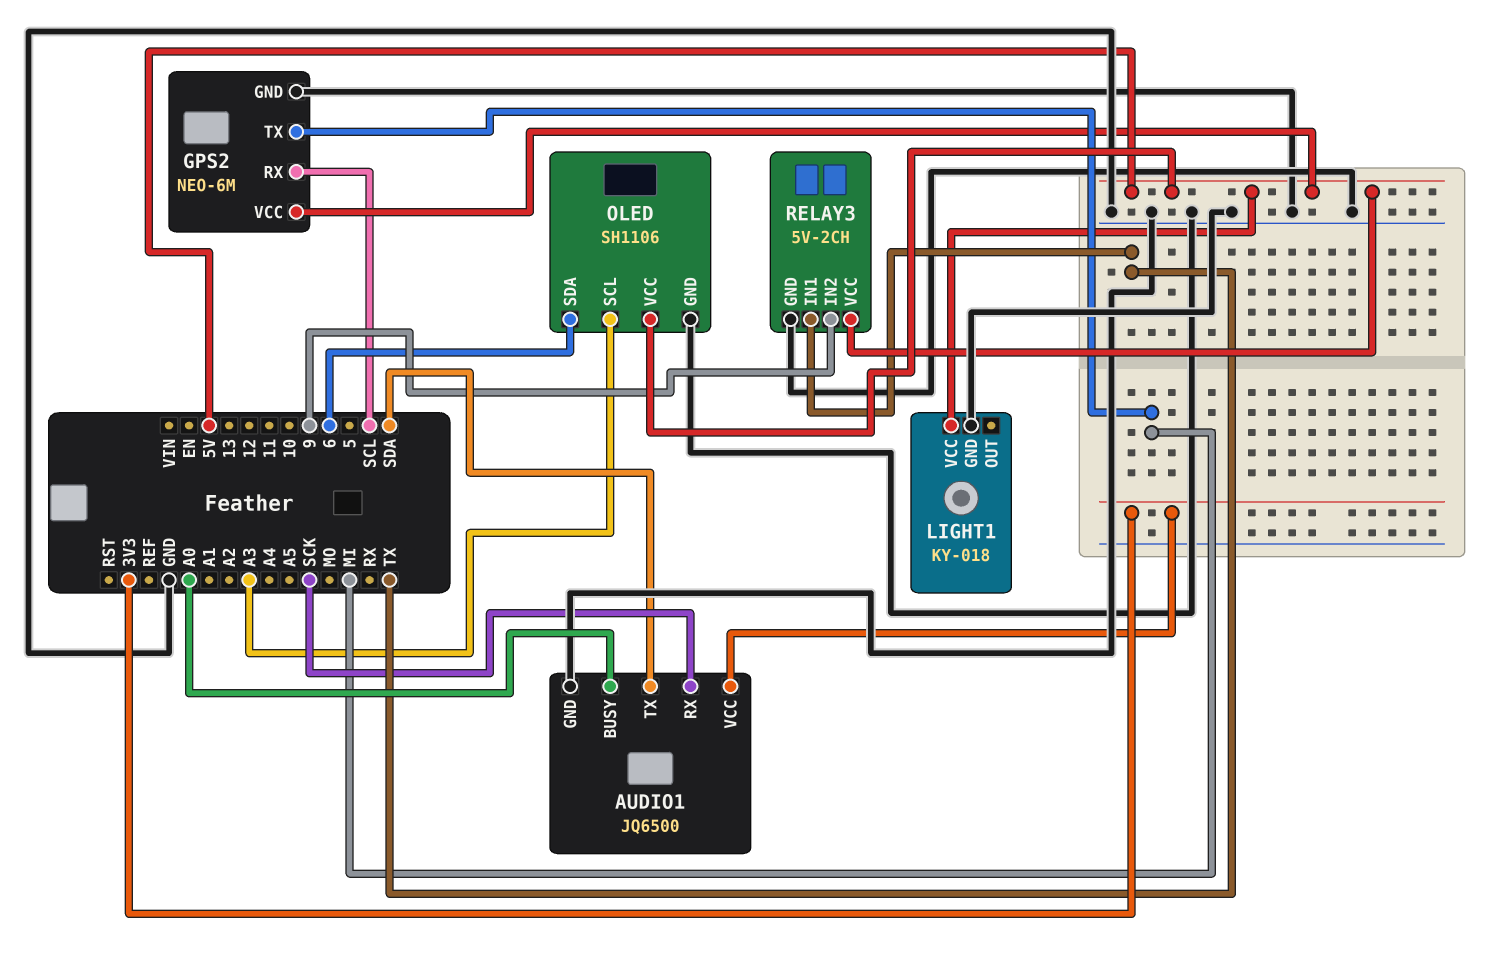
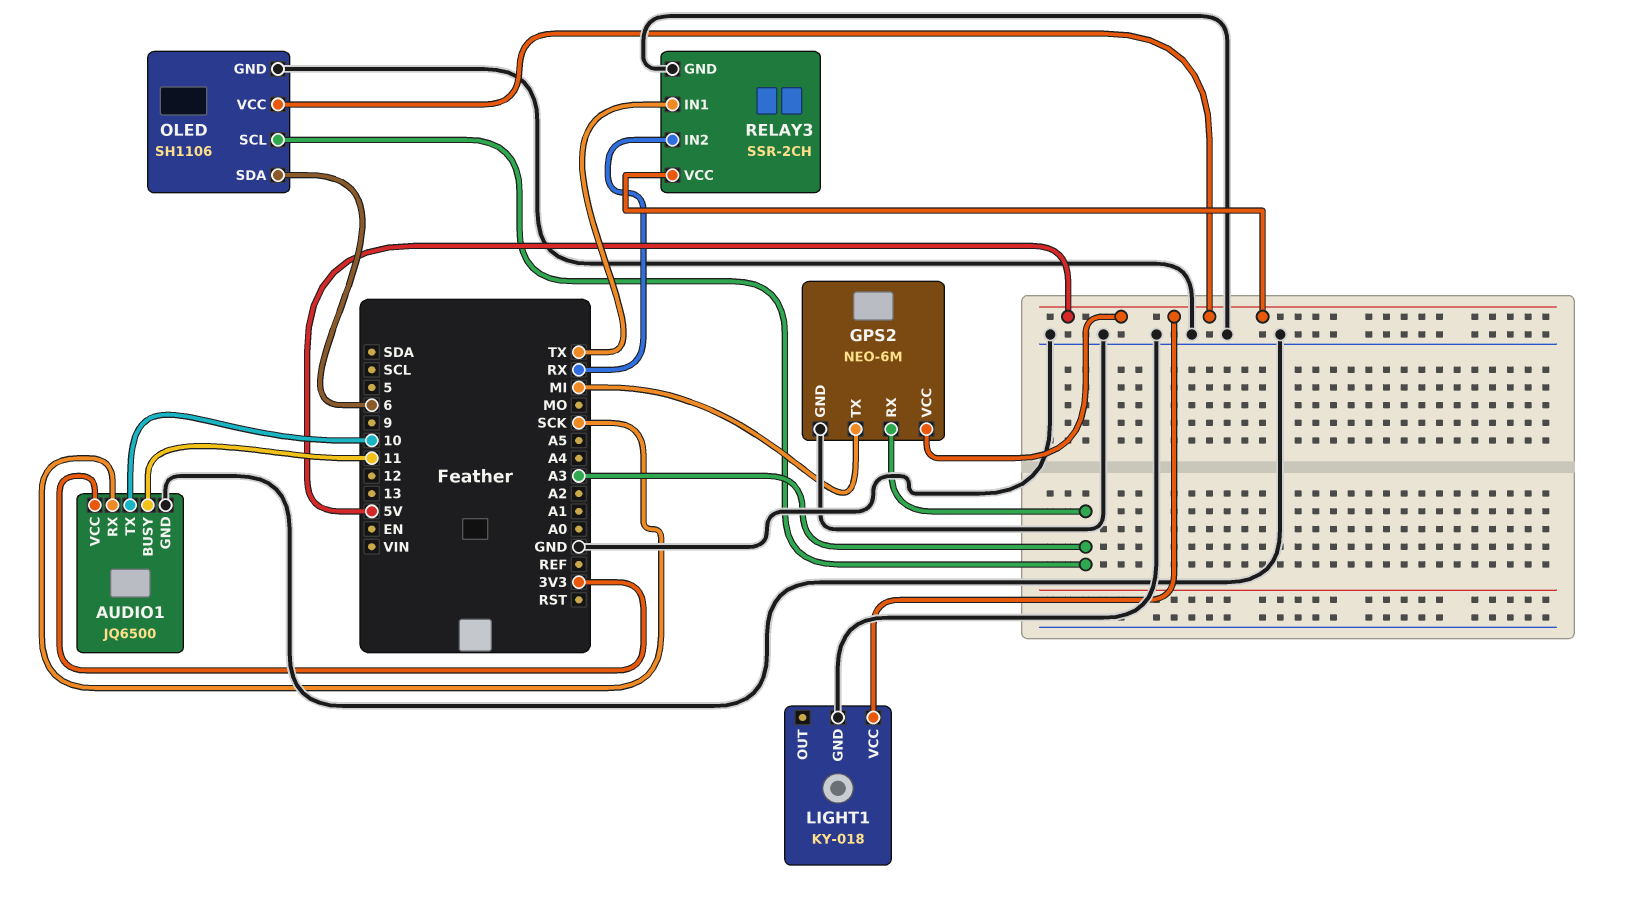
AUDIO1 pin BUSY: A0 -> 11
AUDIO1 pin TX: SDA -> 10
GPS2 pin RX: SCL -> A3
RELAY3: 5V-2CH -> SSR-2CH
RELAY3 pin IN2: 9 -> RX

